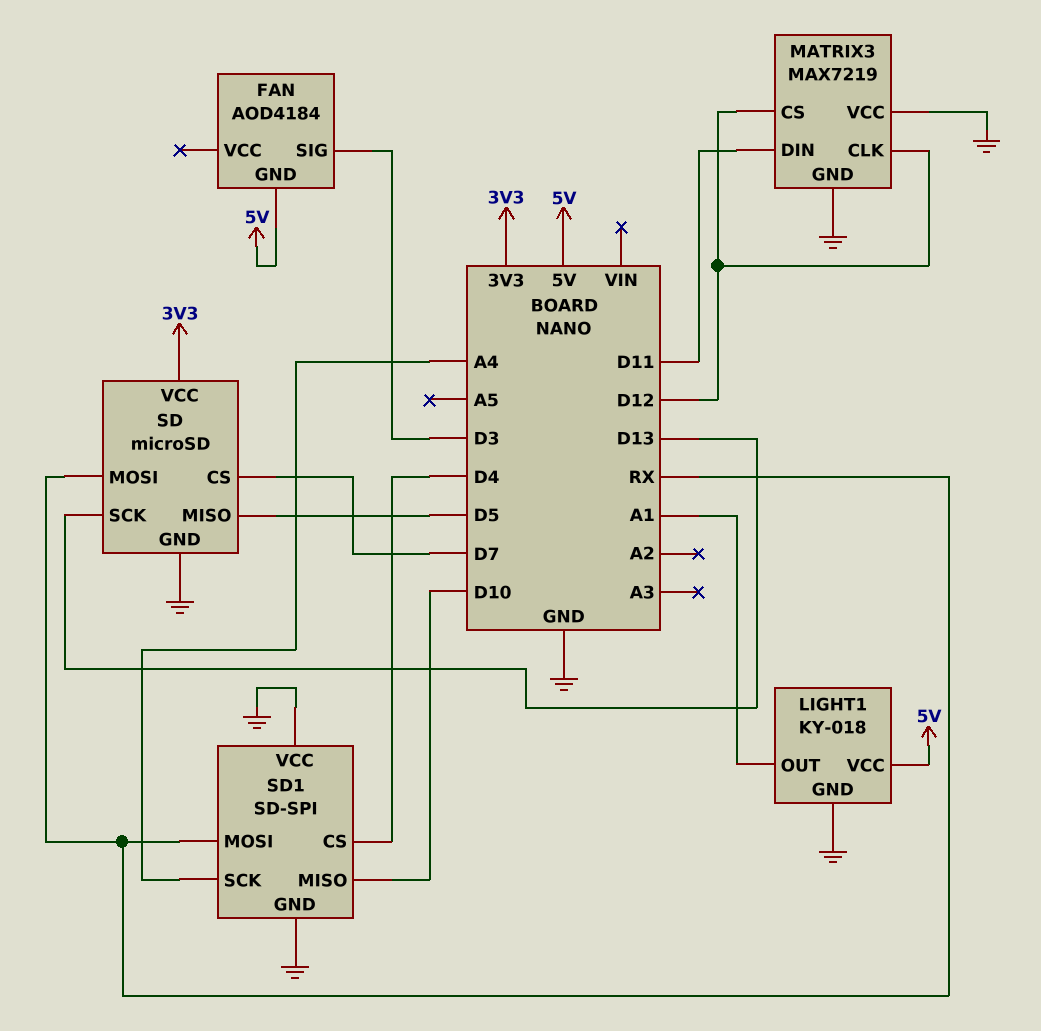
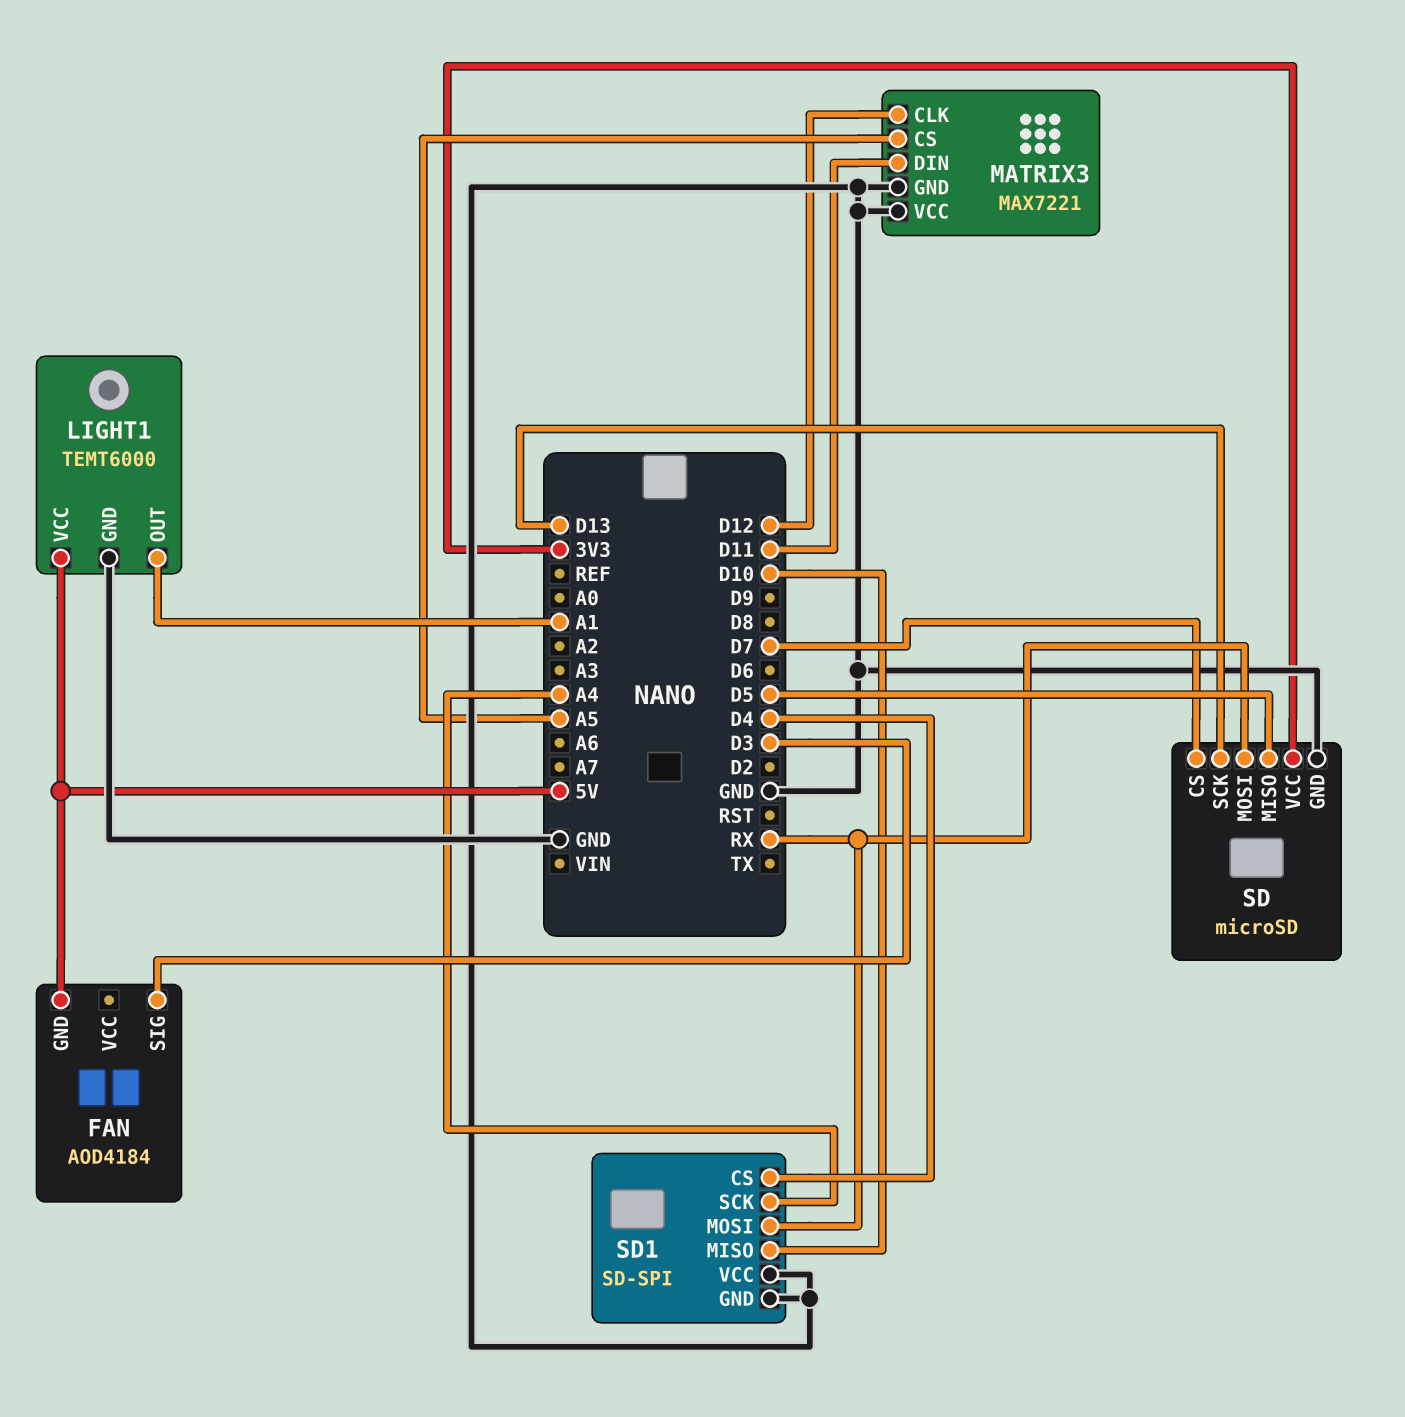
LIGHT1: KY-018 -> TEMT6000
MATRIX3: MAX7219 -> MAX7221
MATRIX3 pin CS: D12 -> A5

